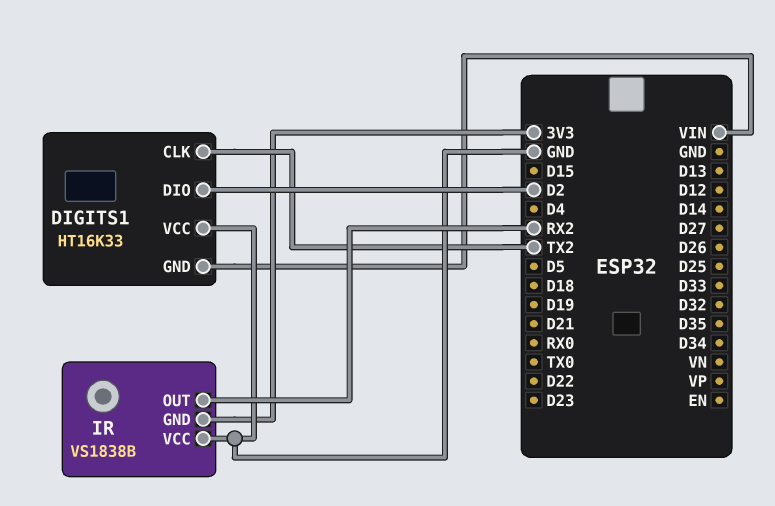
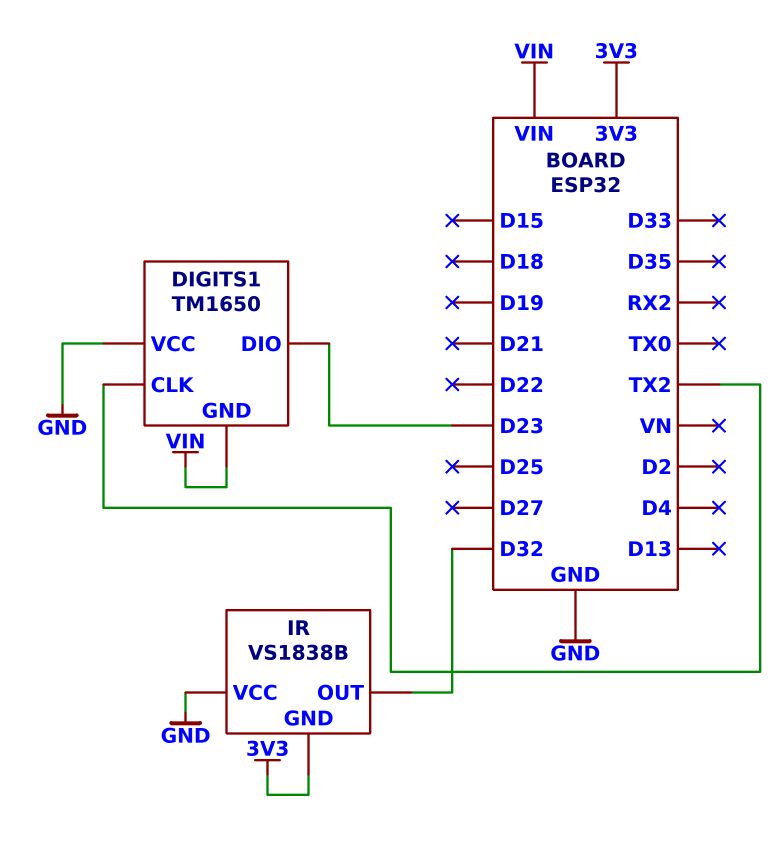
DIGITS1: HT16K33 -> TM1650
DIGITS1 pin DIO: D2 -> D23
IR pin OUT: RX2 -> D32

